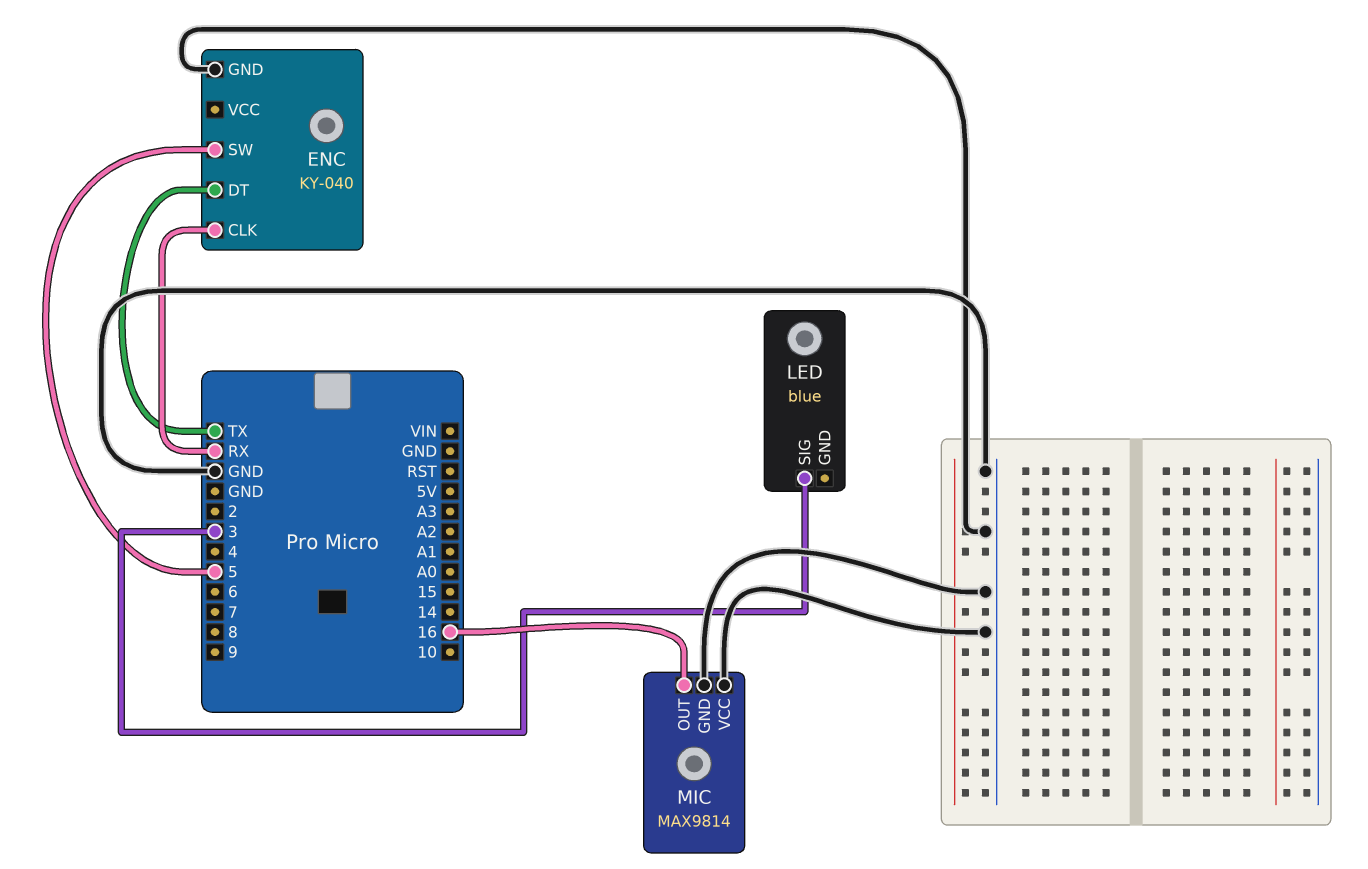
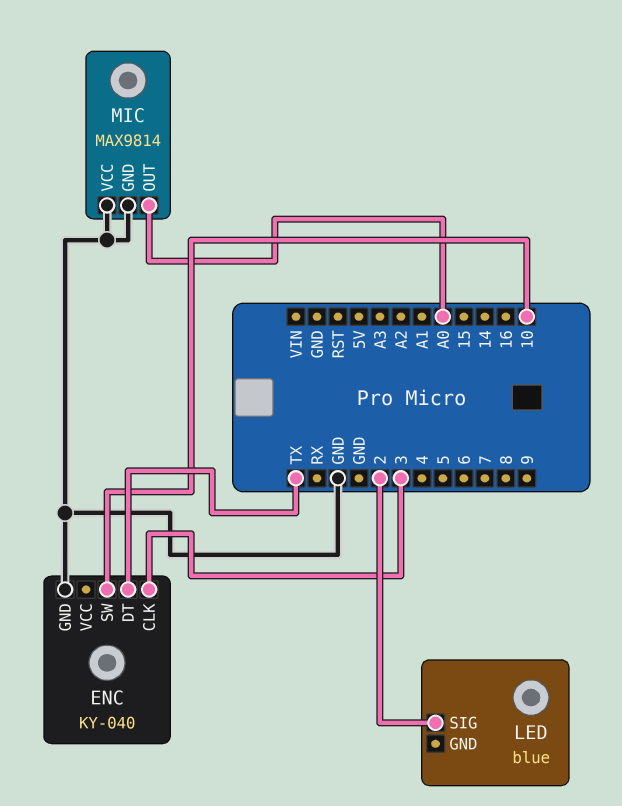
ENC pin CLK: RX -> 3
ENC pin SW: 5 -> 10
LED pin SIG: 3 -> 2
MIC pin OUT: 16 -> A0

